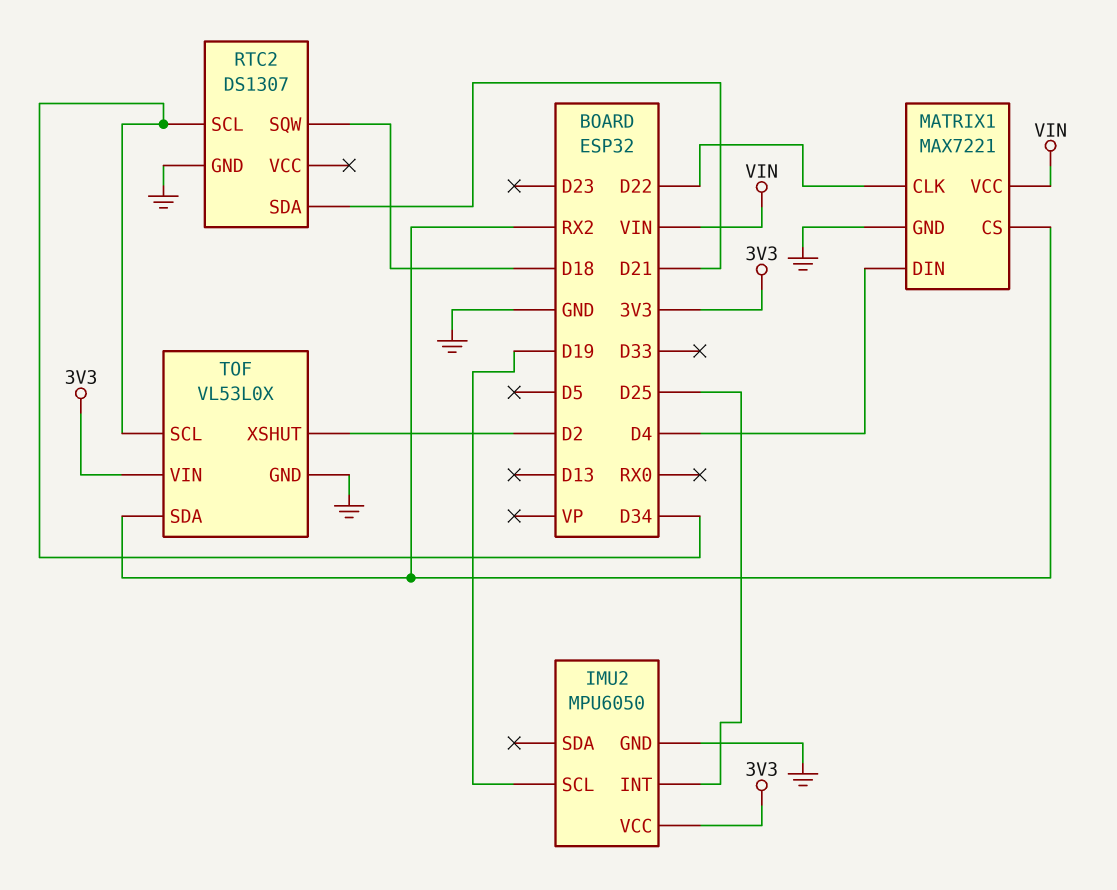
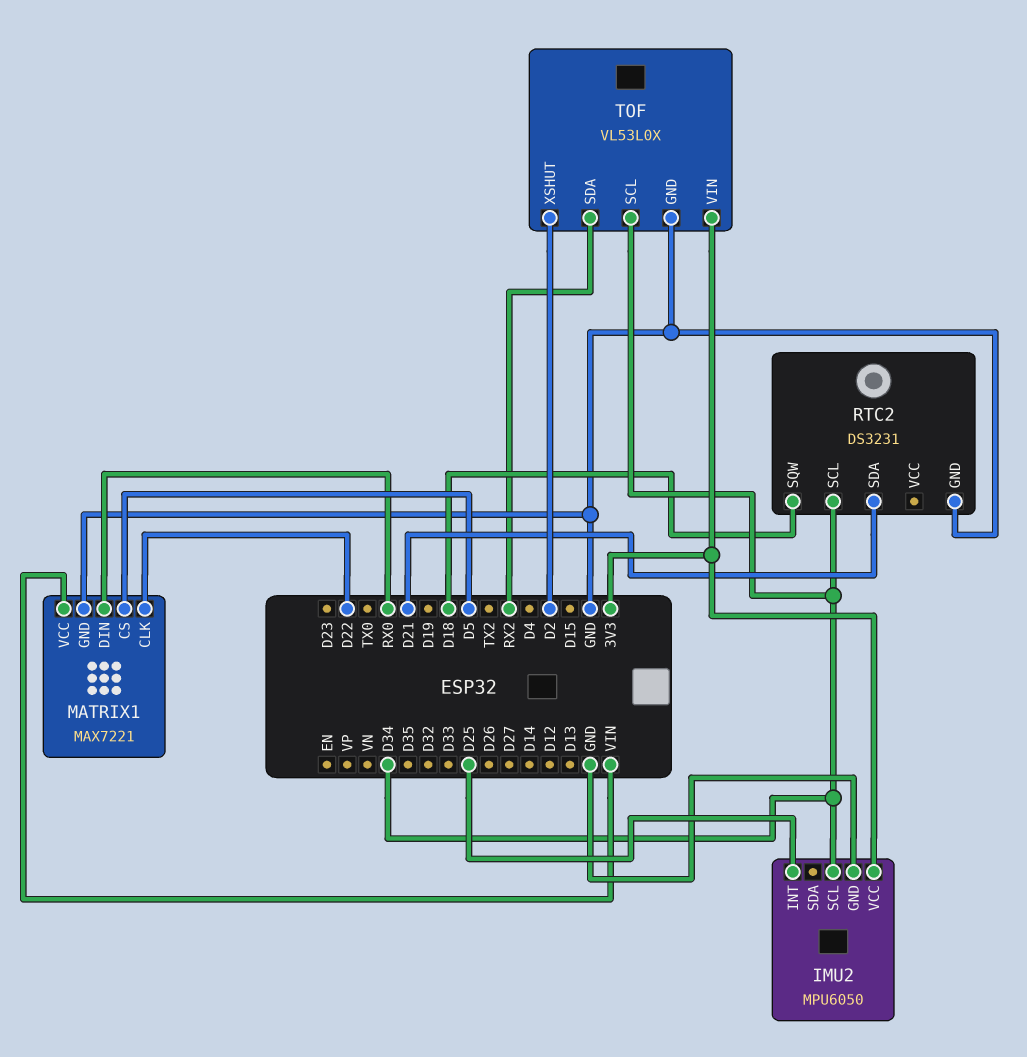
IMU2 pin SCL: D19 -> D34
MATRIX1 pin CS: RX2 -> D5
MATRIX1 pin DIN: D4 -> RX0
RTC2: DS1307 -> DS3231

